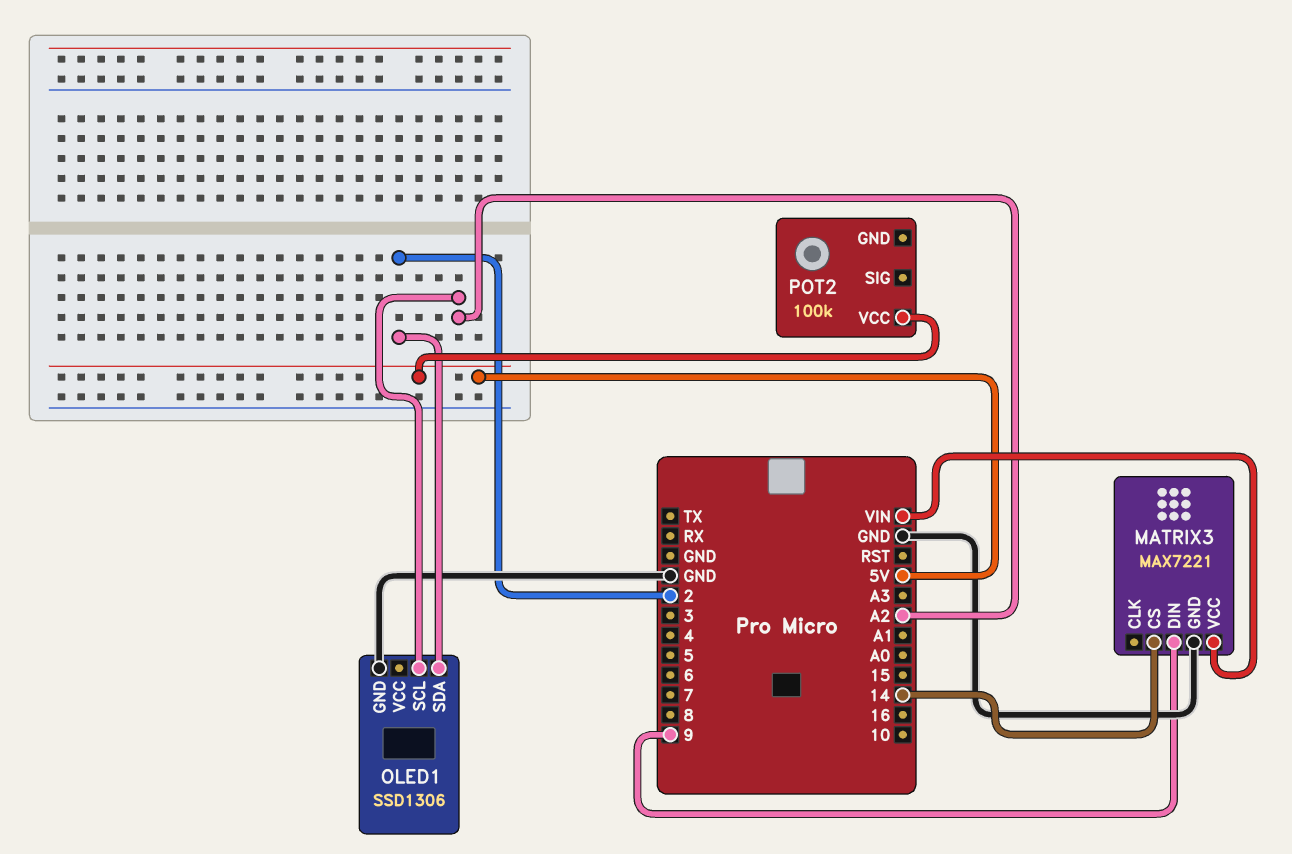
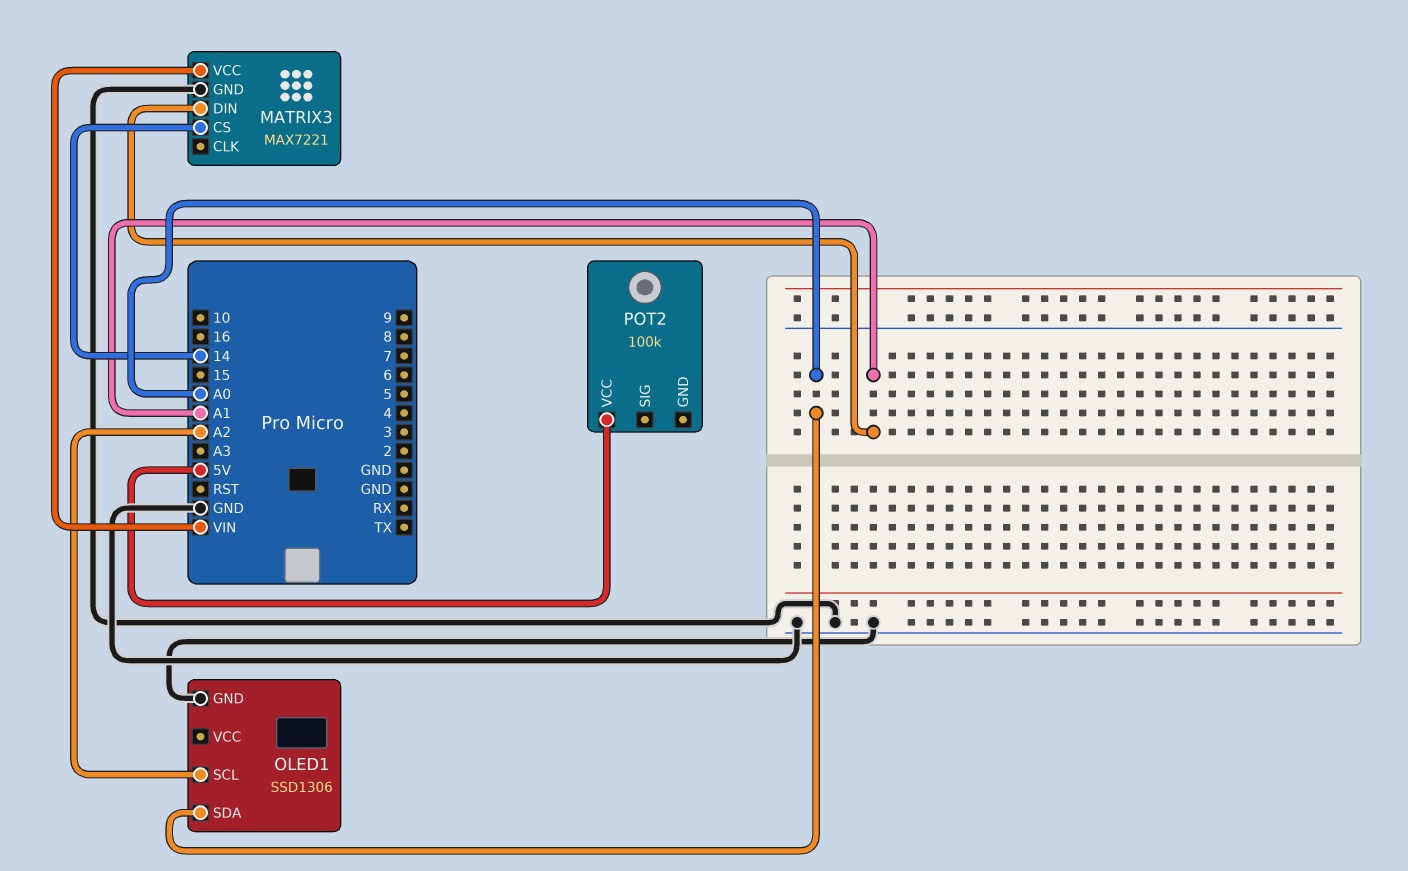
MATRIX3 pin DIN: 9 -> A1
OLED1 pin SDA: 2 -> A0

